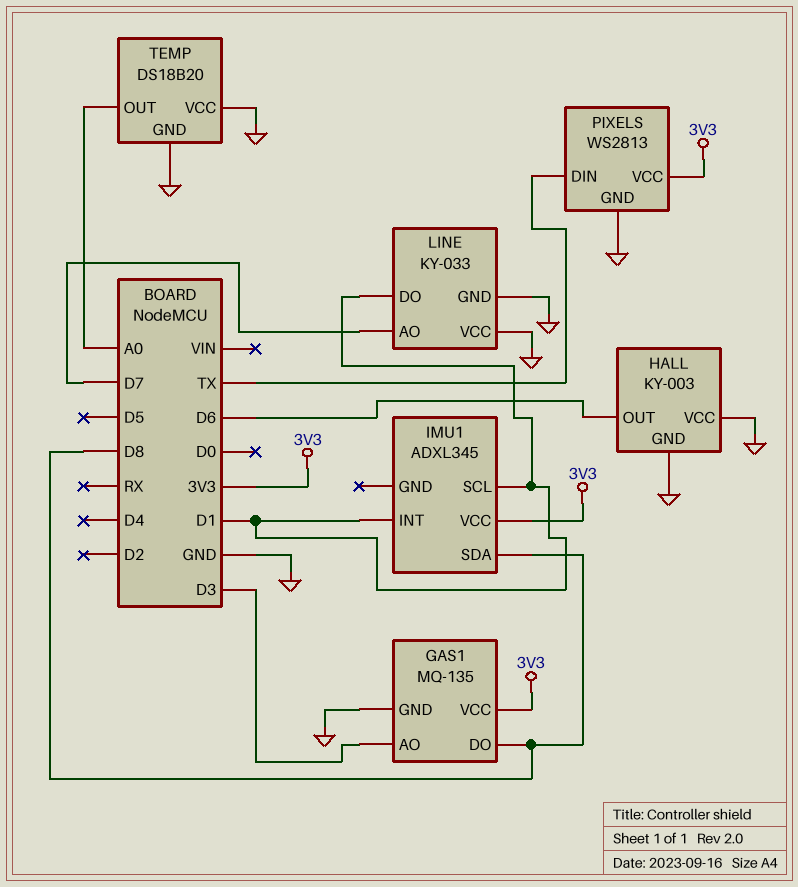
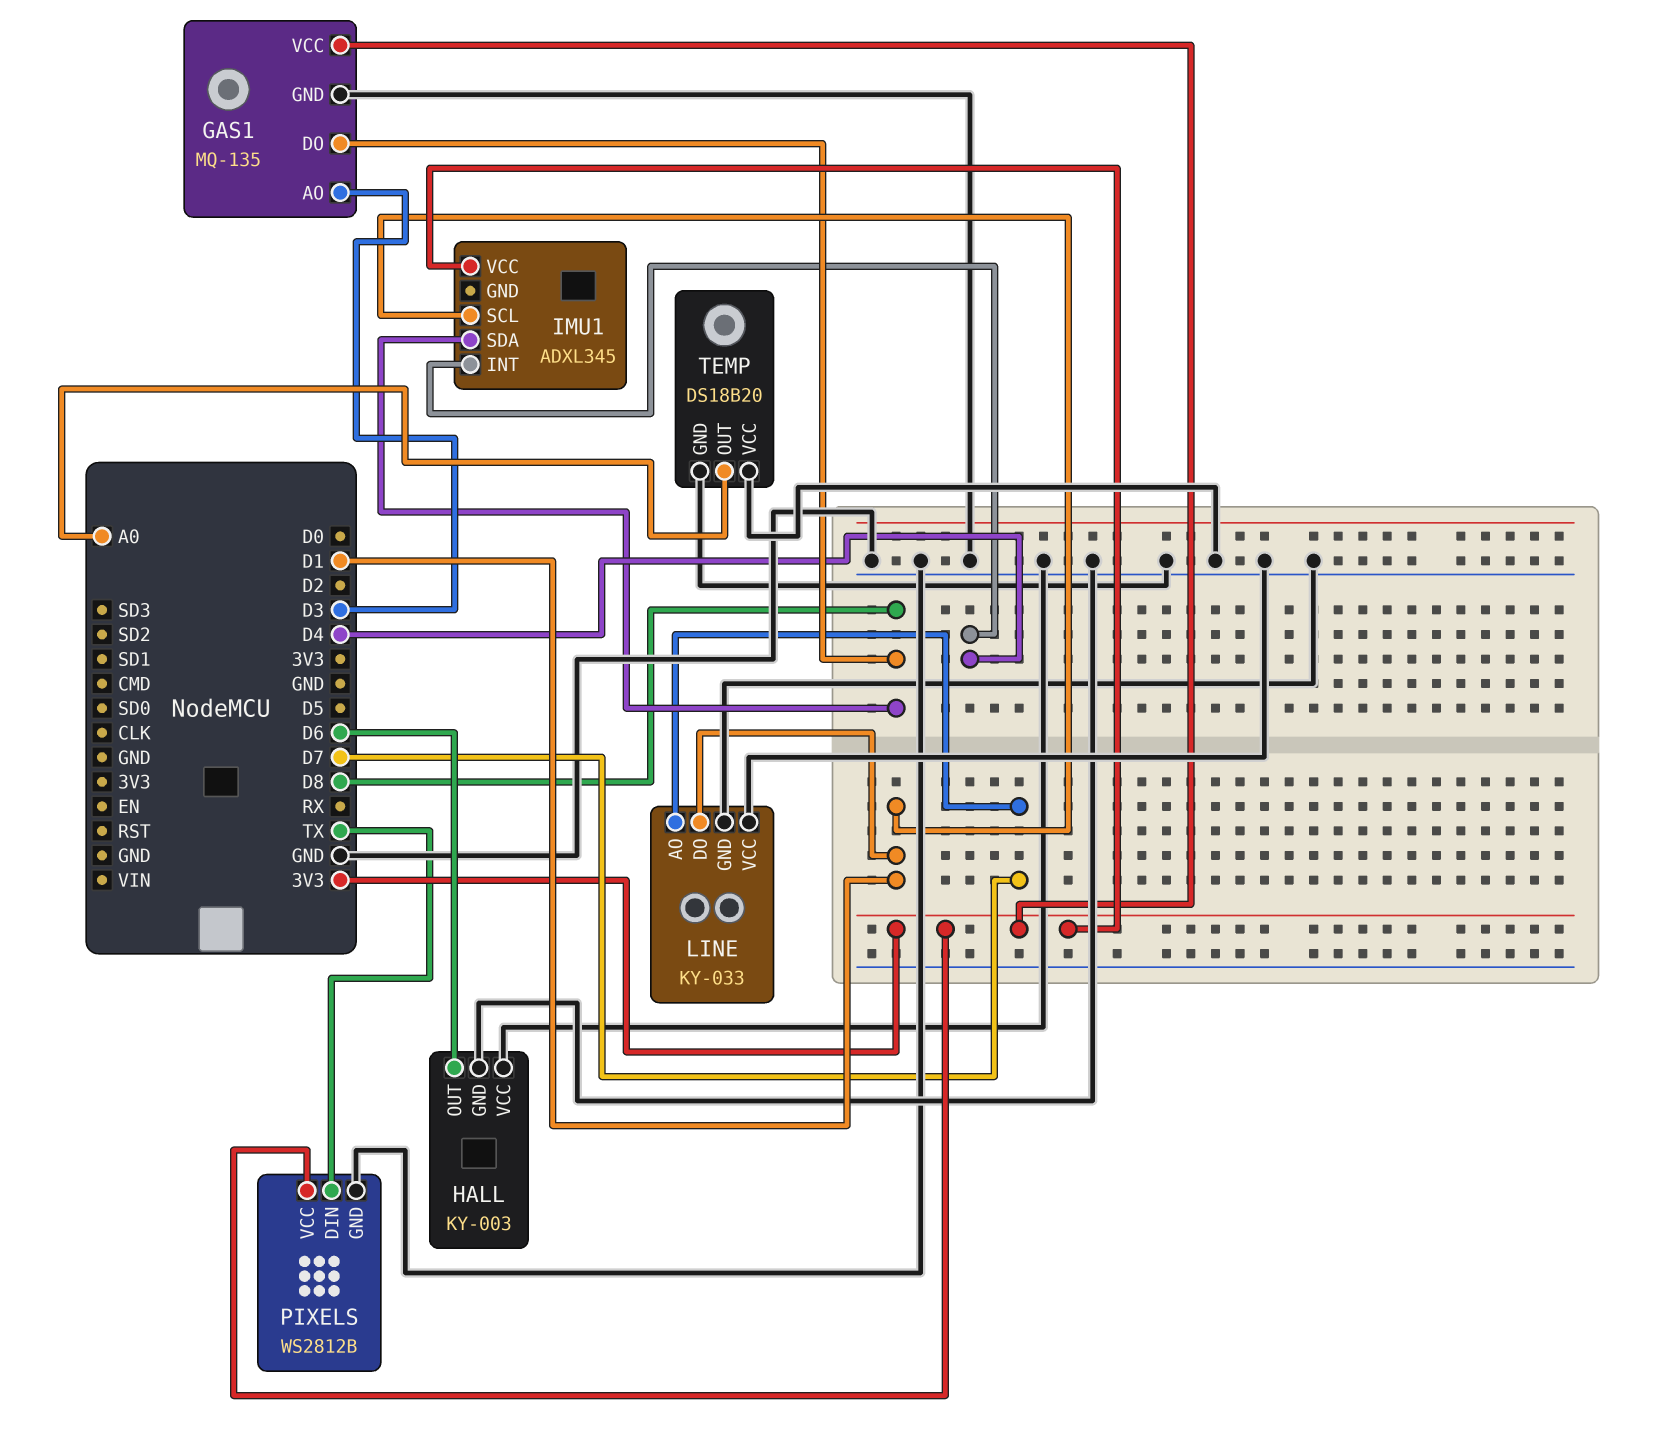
IMU1 pin INT: D1 -> D4
PIXELS: WS2813 -> WS2812B

